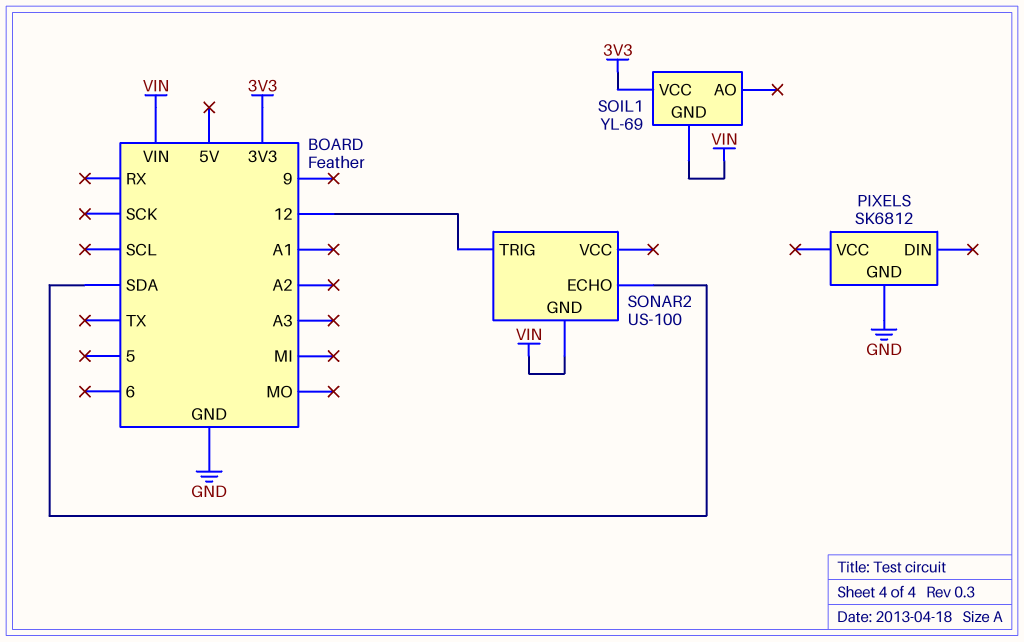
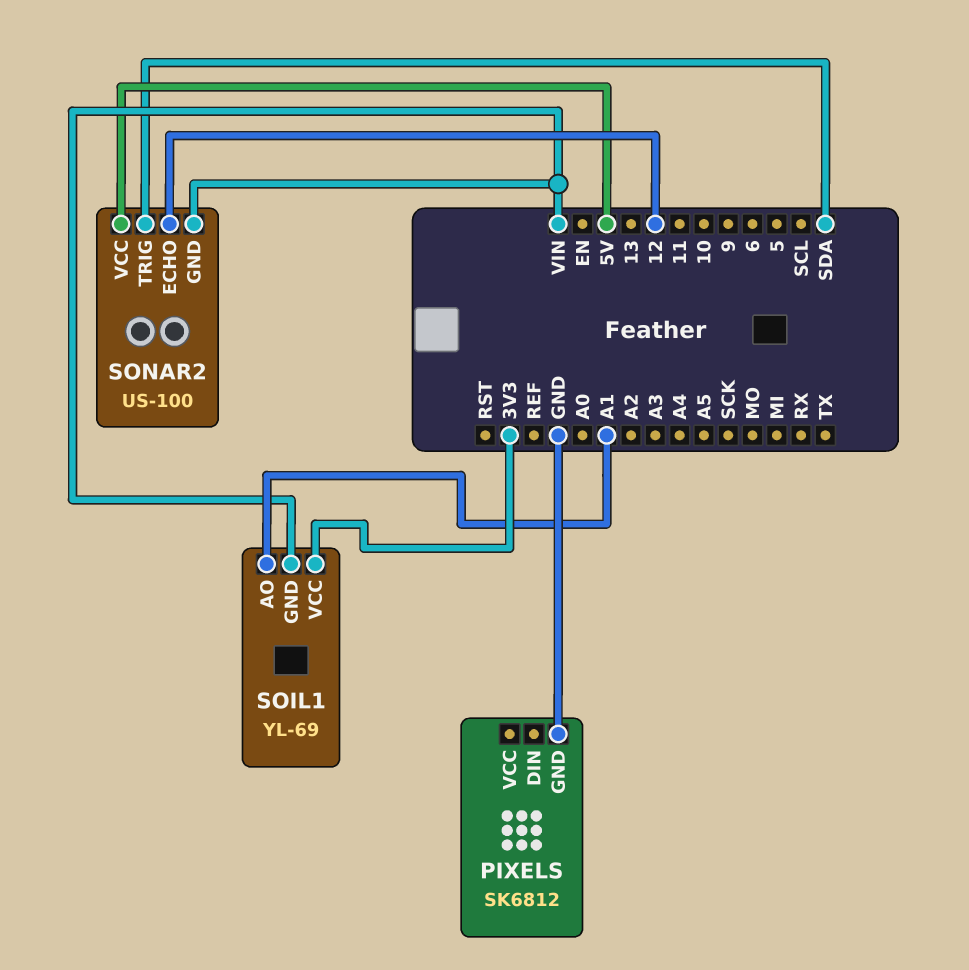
SOIL1 pin AO: none -> A1
SONAR2 pin ECHO: SDA -> 12
SONAR2 pin TRIG: 12 -> SDA
SONAR2 pin VCC: none -> 5V

